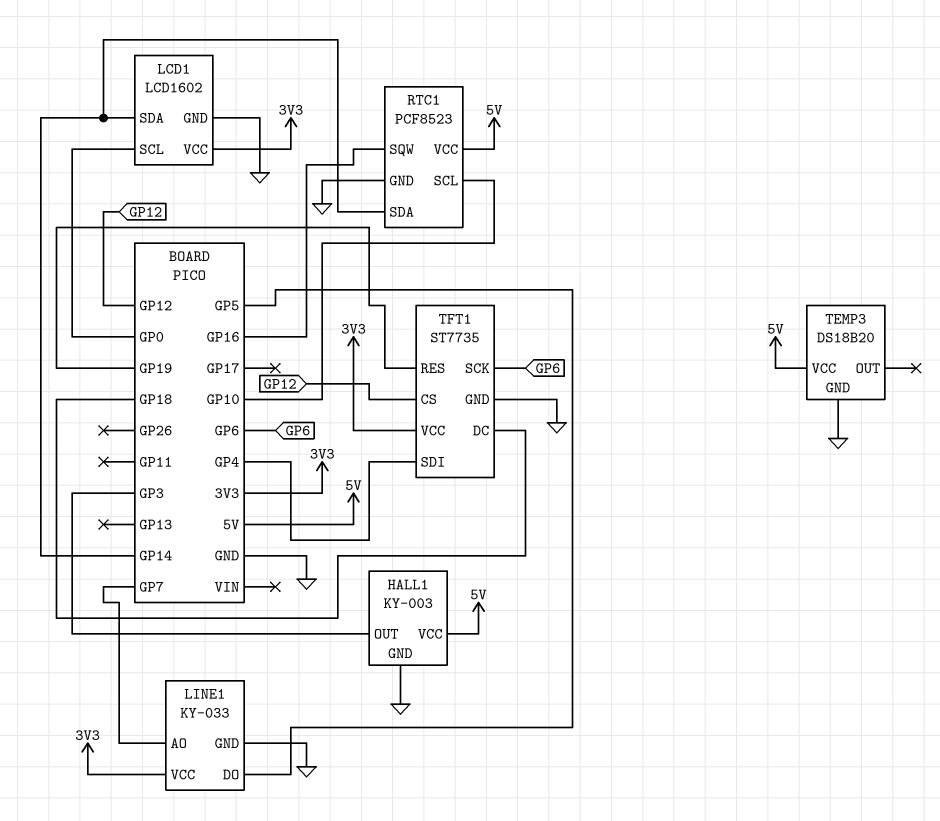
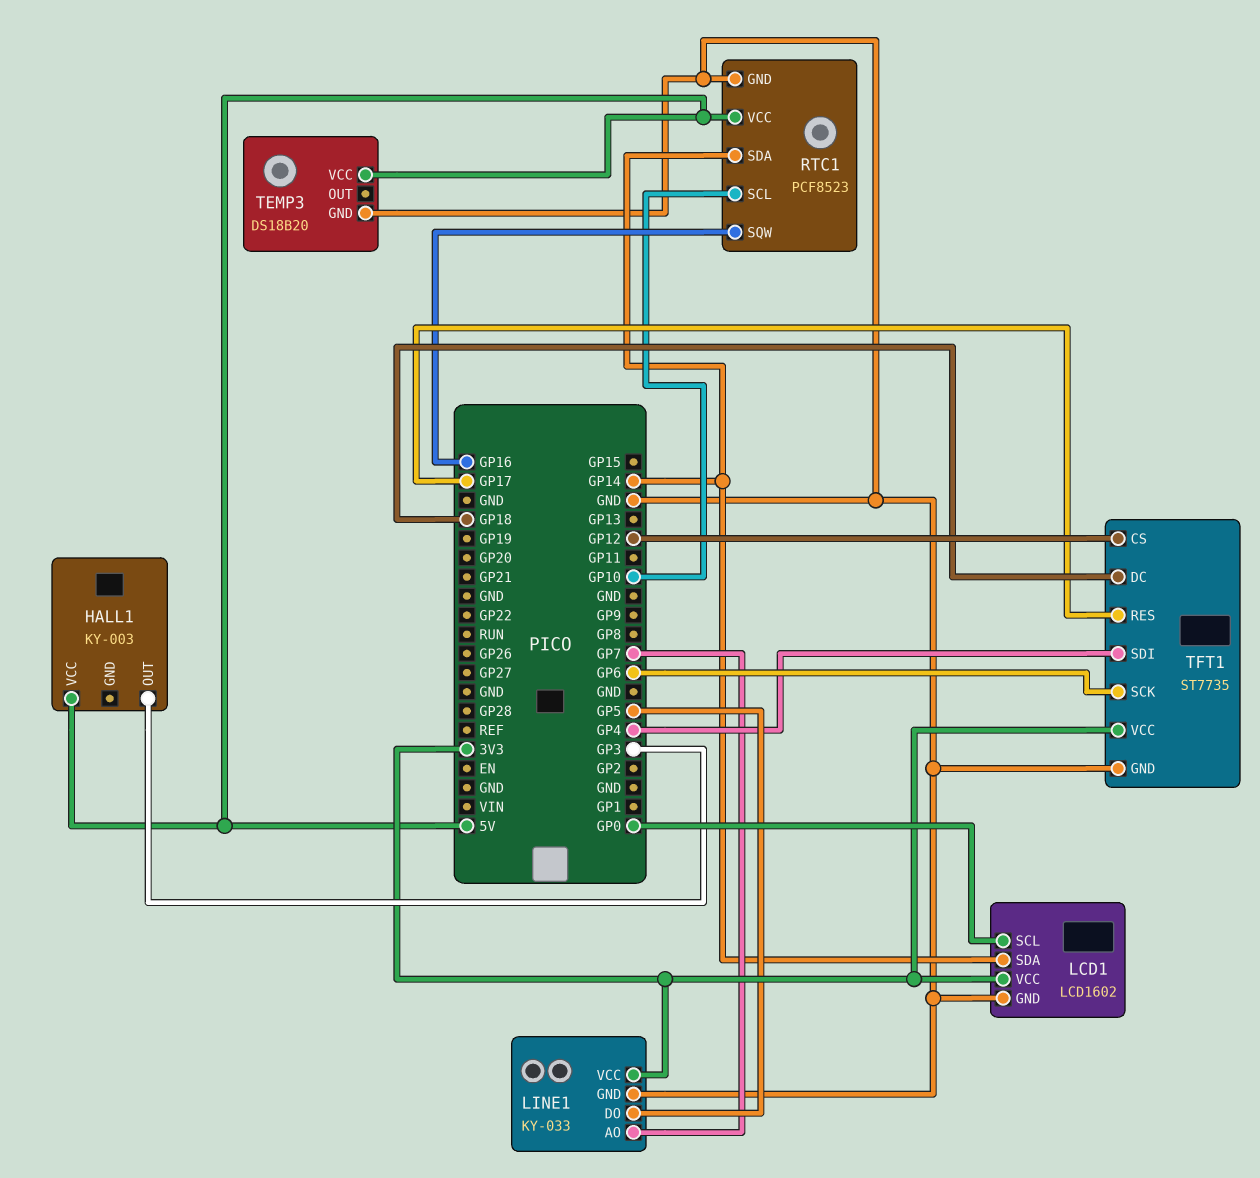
HALL1 pin GND: GND -> none
TFT1 pin RES: GP19 -> GP17

